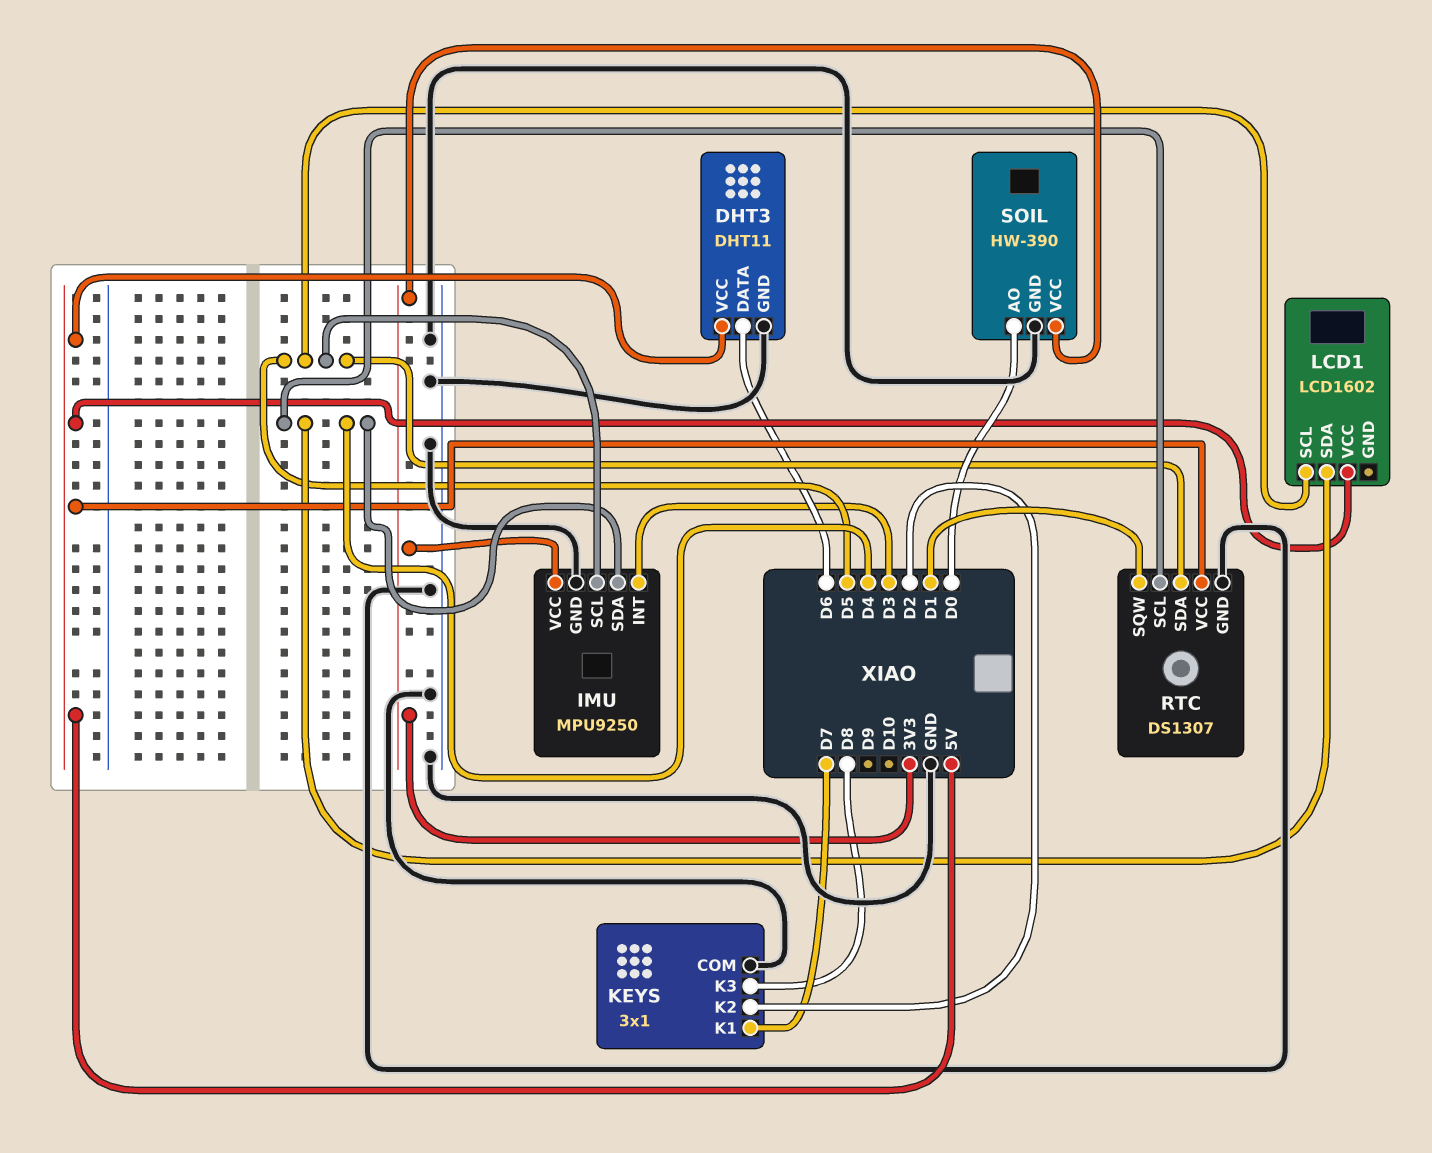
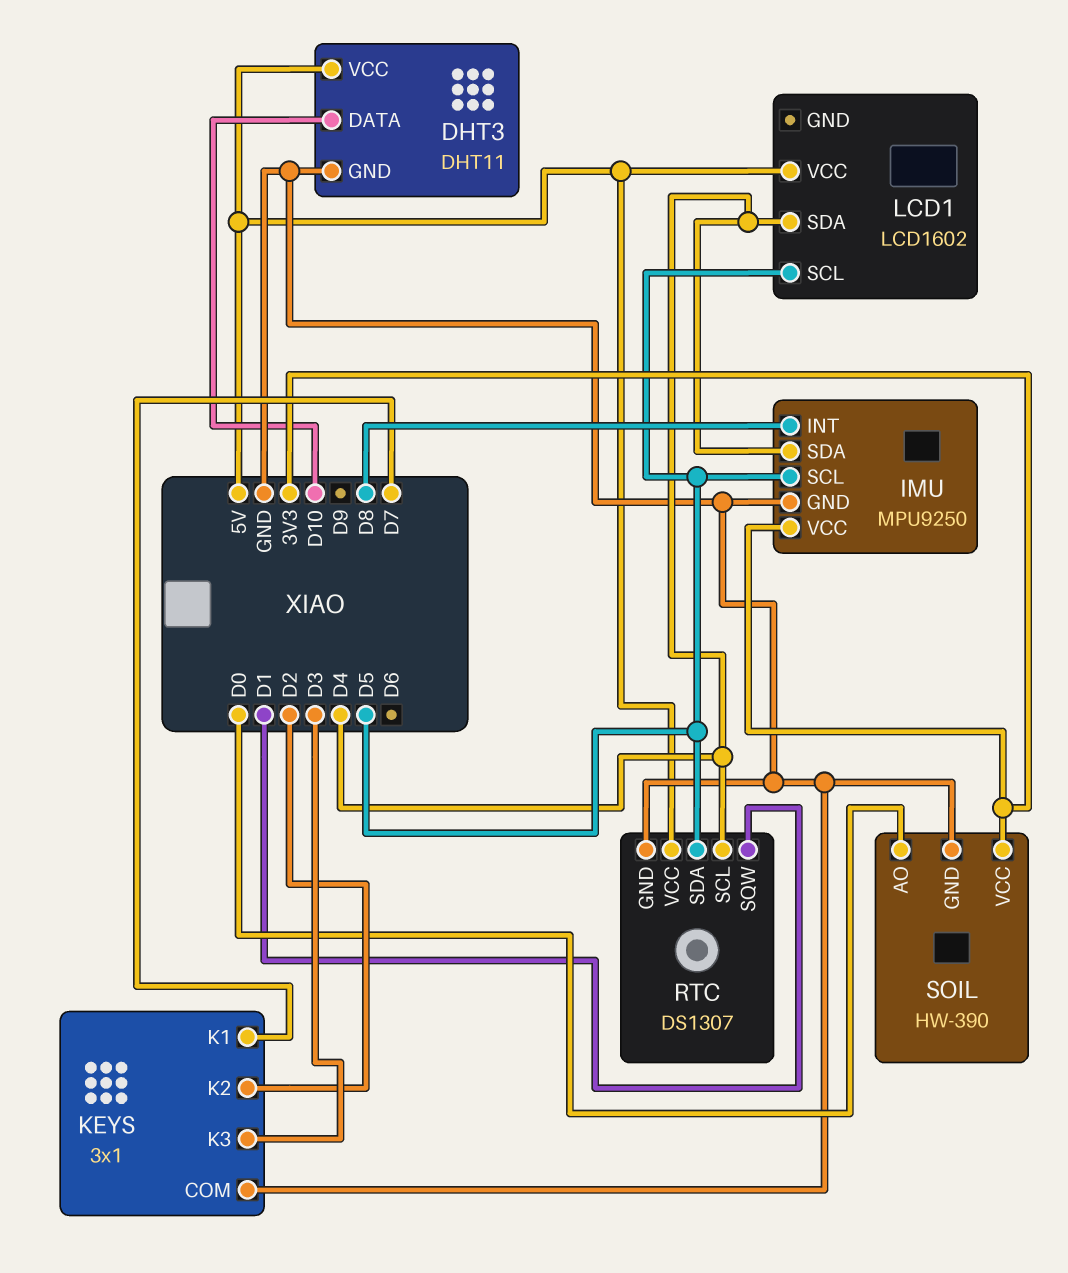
DHT3 pin DATA: D6 -> D10
IMU pin INT: D3 -> D8
KEYS pin K3: D8 -> D3

